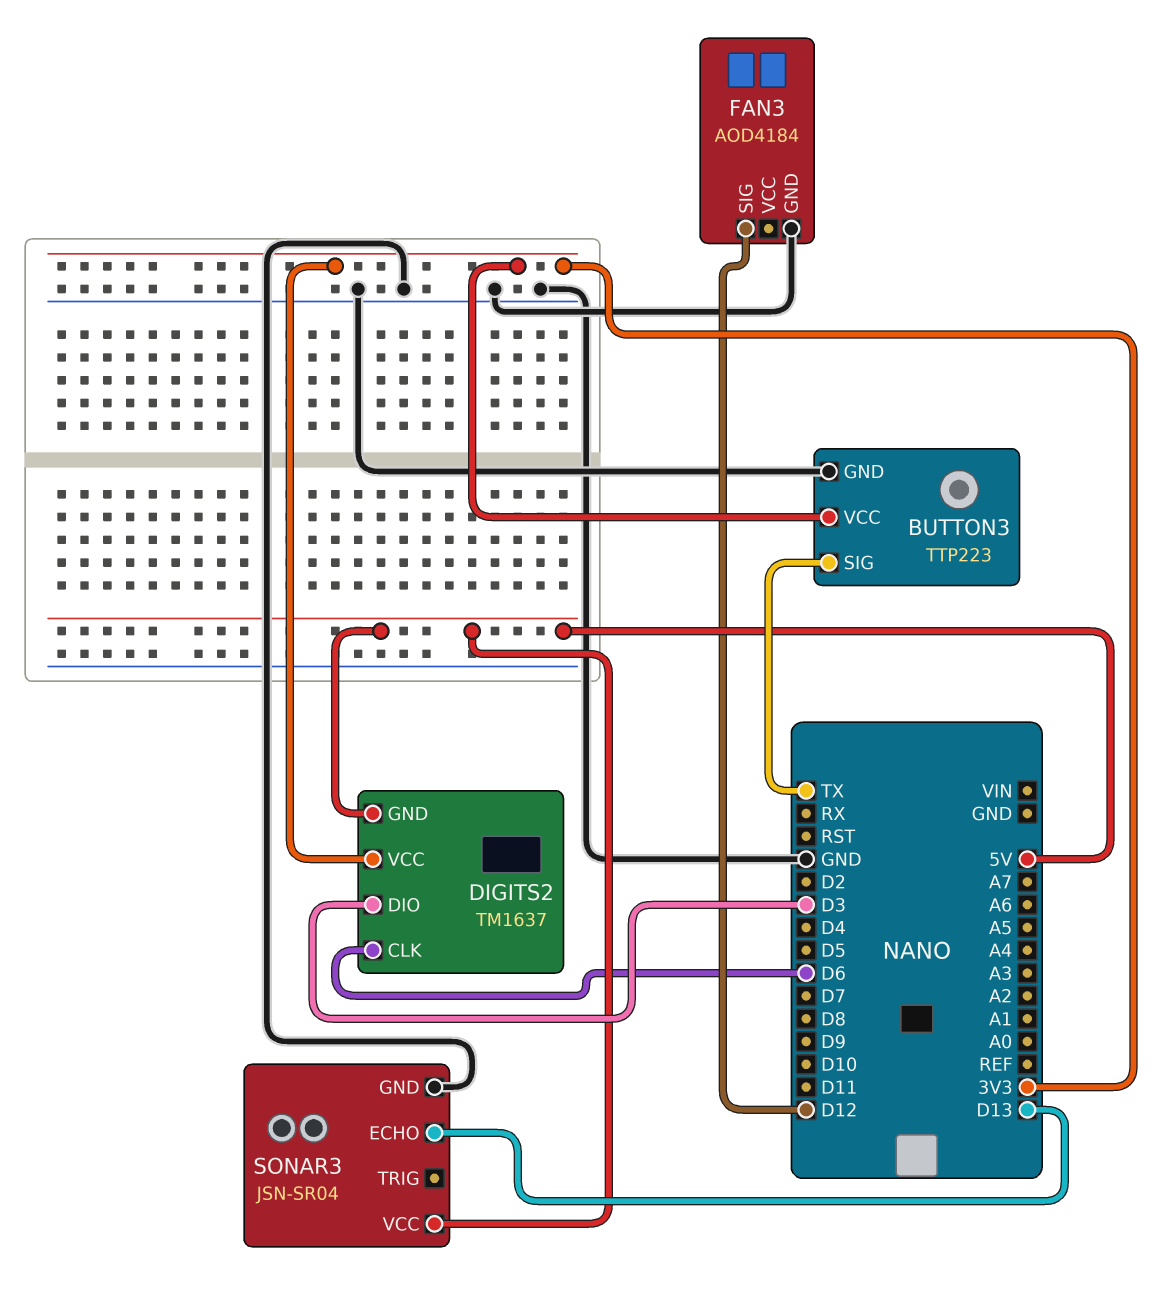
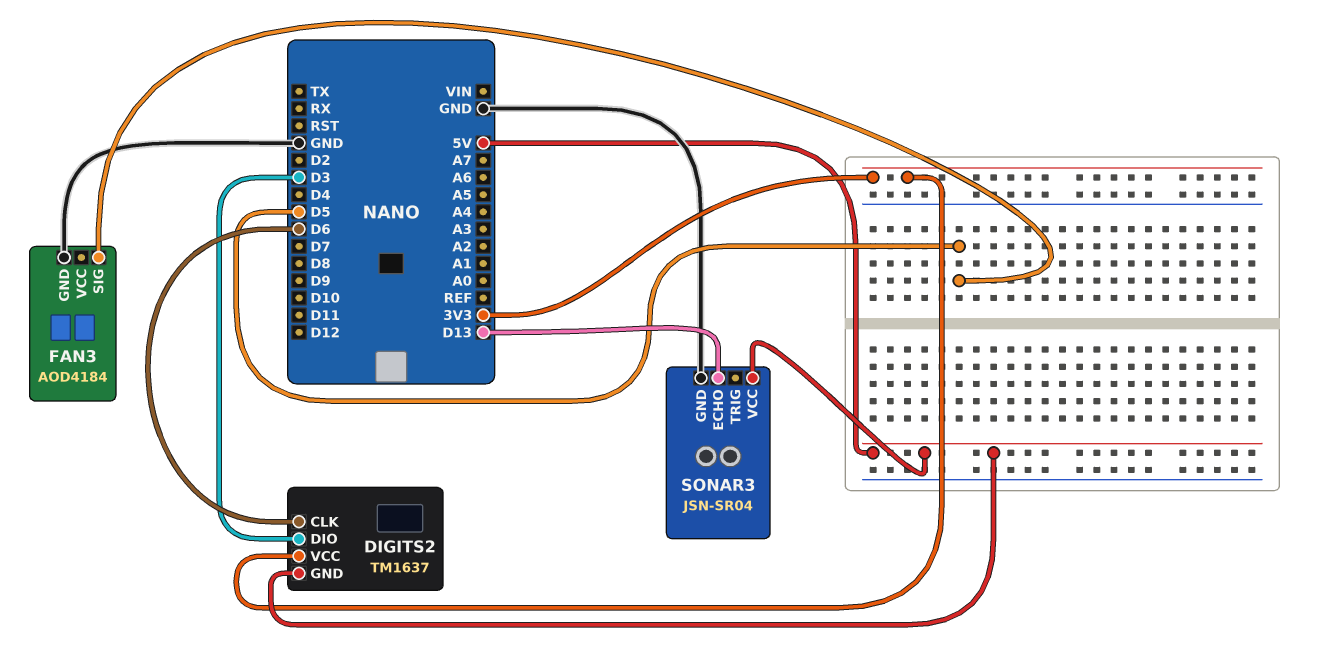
BUTTON3: TTP223 -> none
BUTTON3 pin GND: GND -> none
BUTTON3 pin SIG: TX -> none
BUTTON3 pin VCC: 3V3 -> none
FAN3 pin SIG: D12 -> D5

